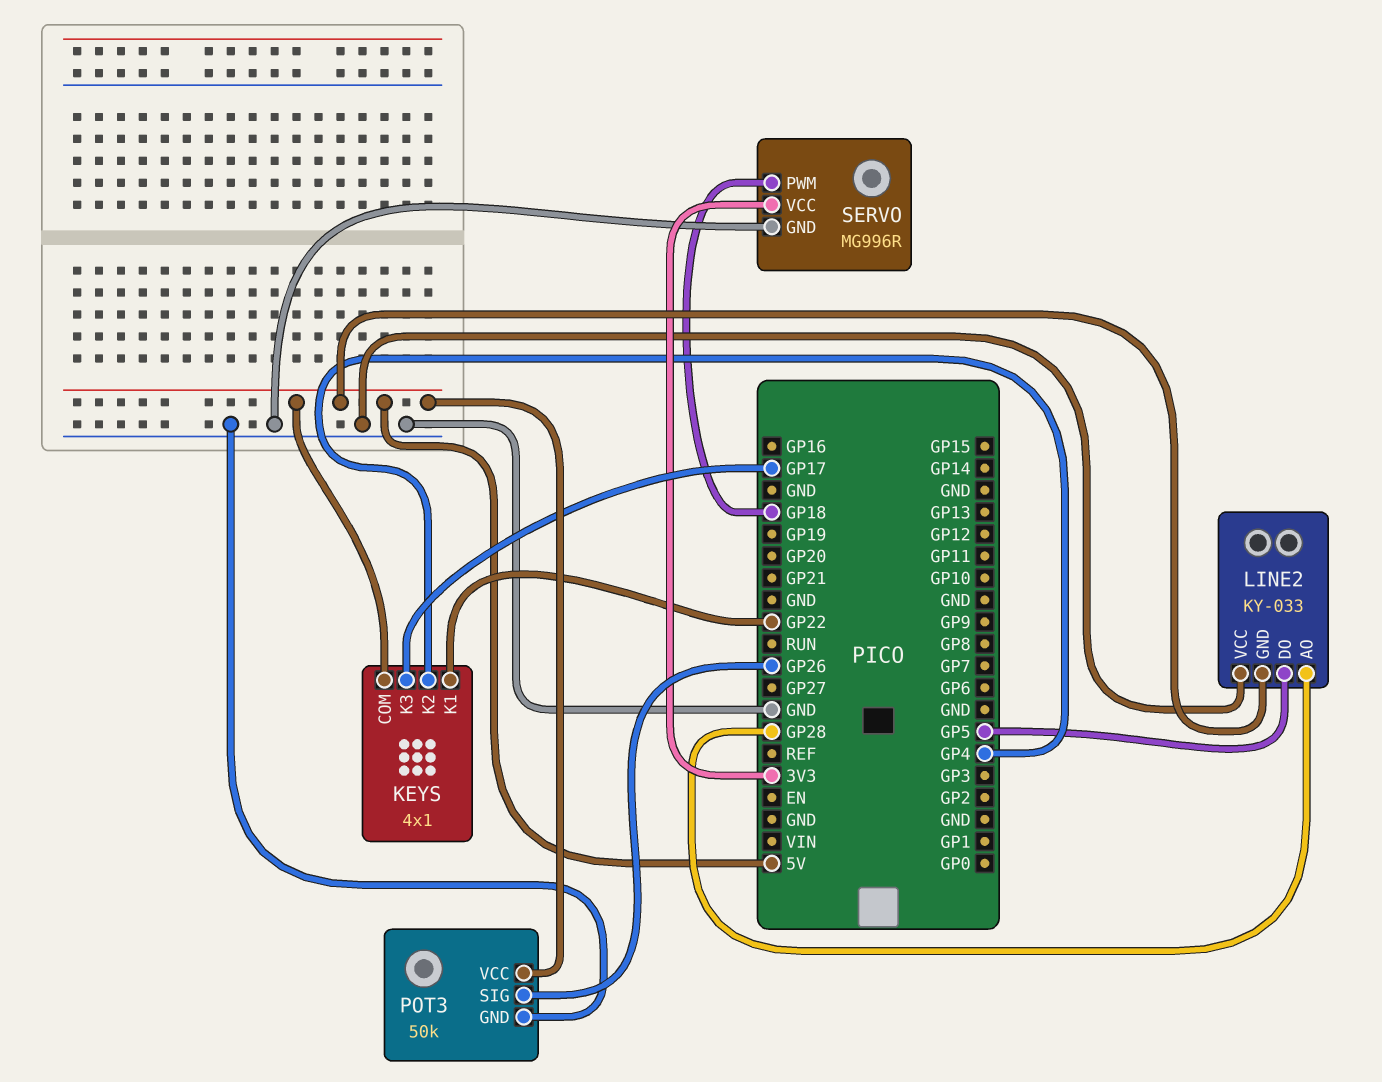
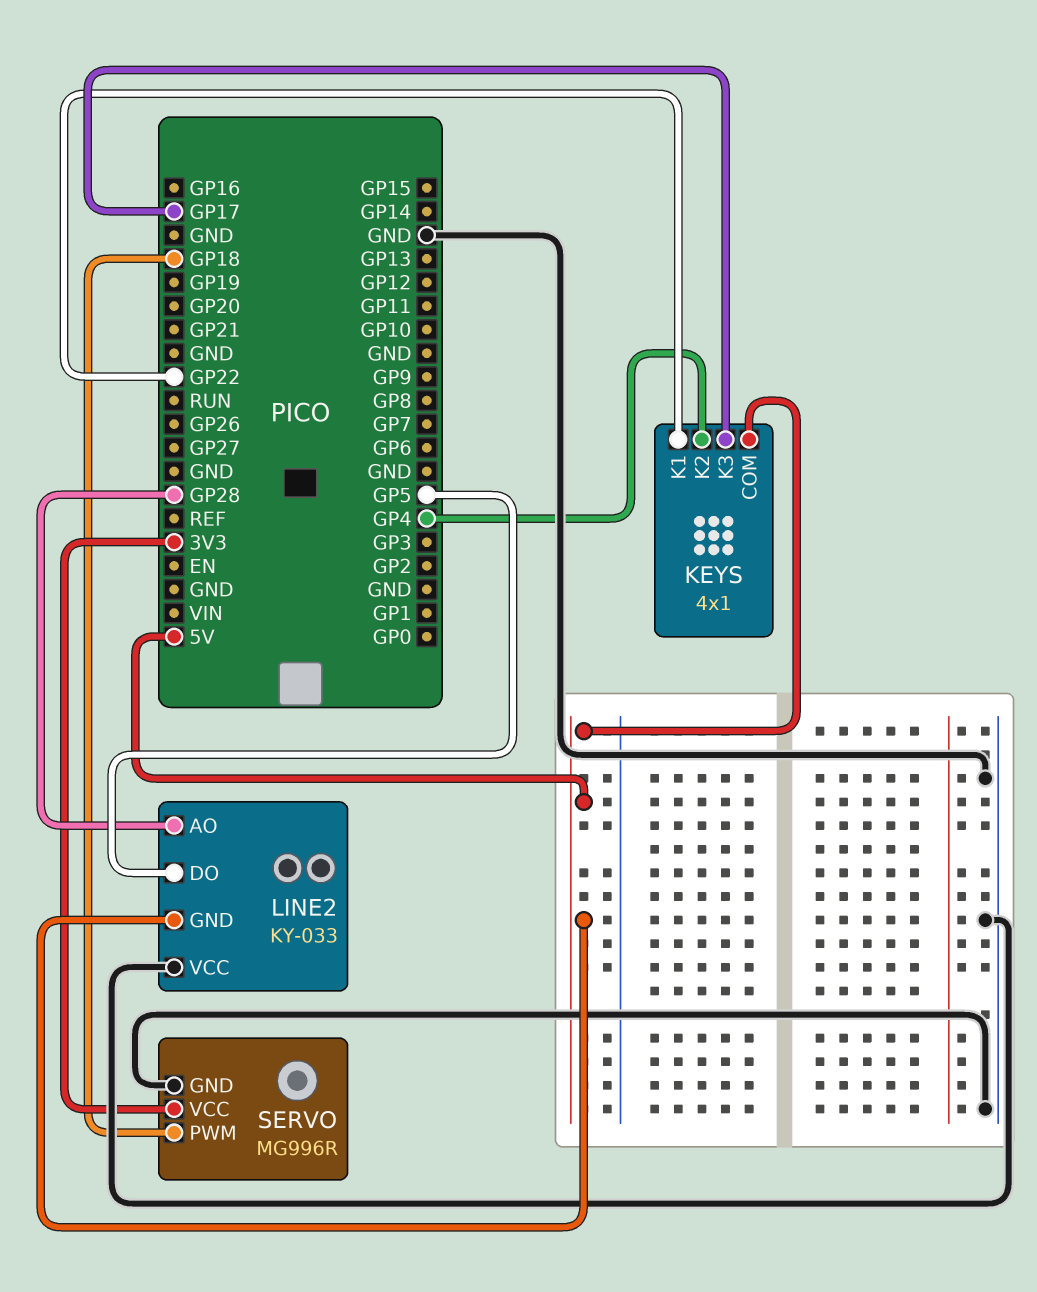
POT3: 50k -> none
POT3 pin GND: GND -> none
POT3 pin SIG: GP26 -> none
POT3 pin VCC: 5V -> none

